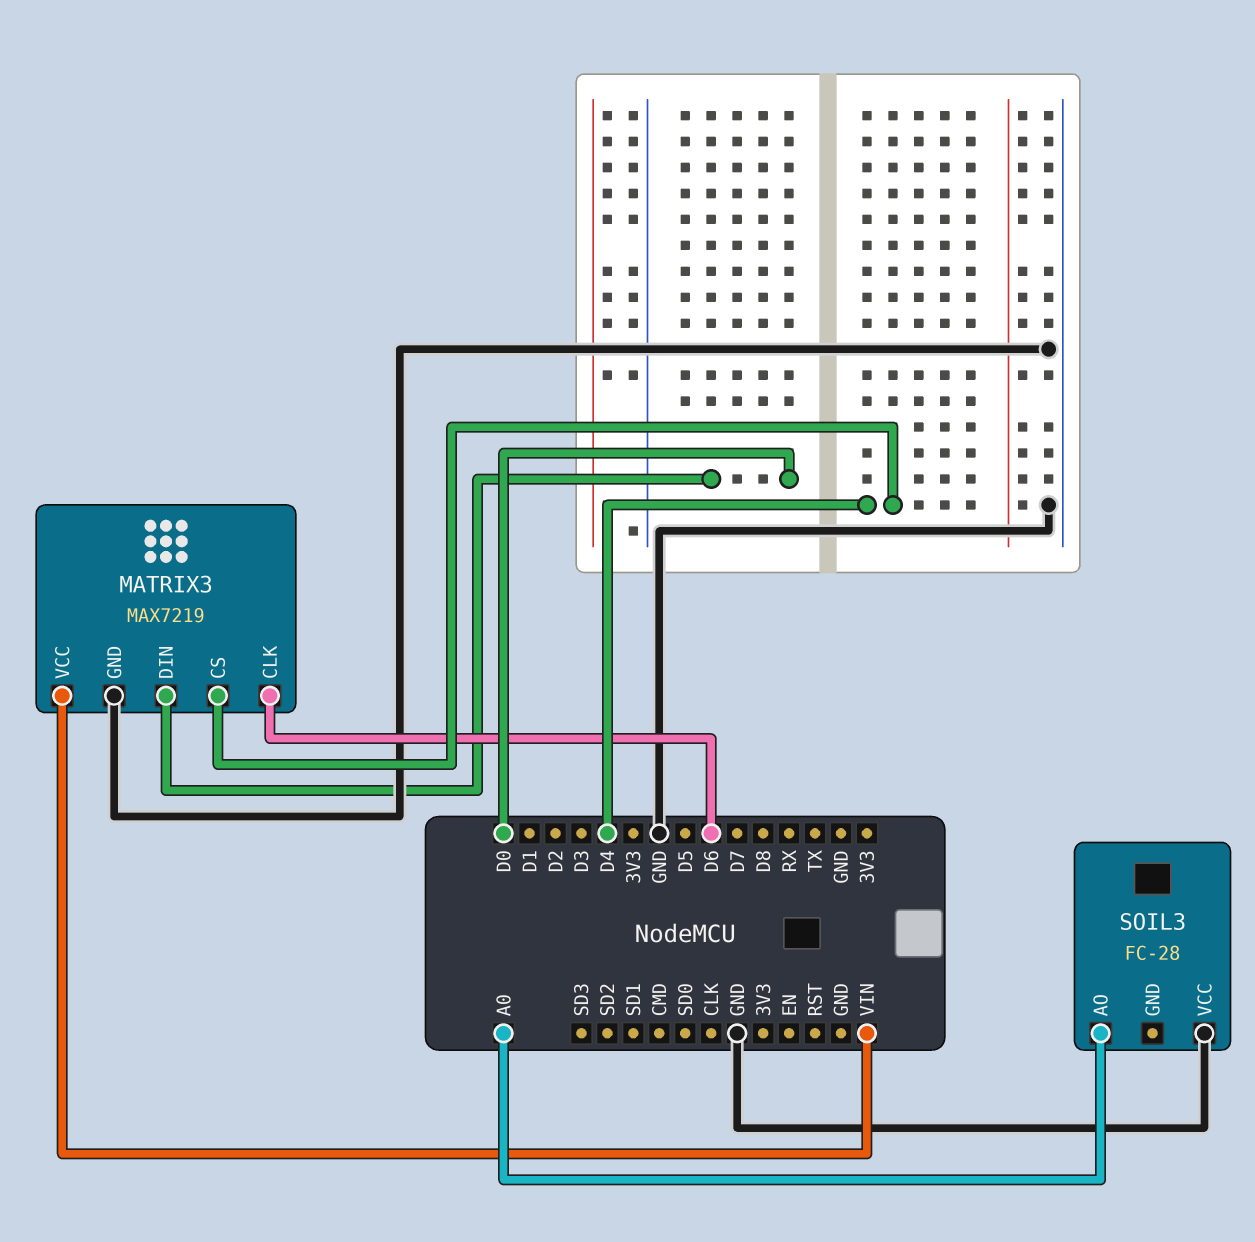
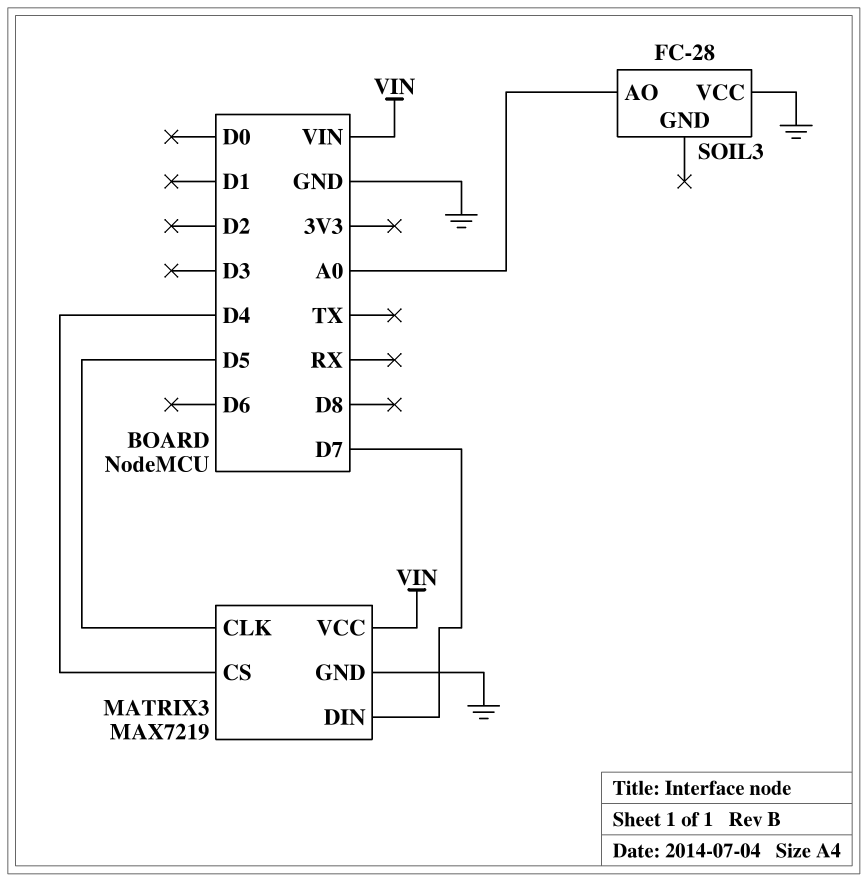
MATRIX3 pin CLK: D6 -> D5
MATRIX3 pin DIN: D0 -> D7

